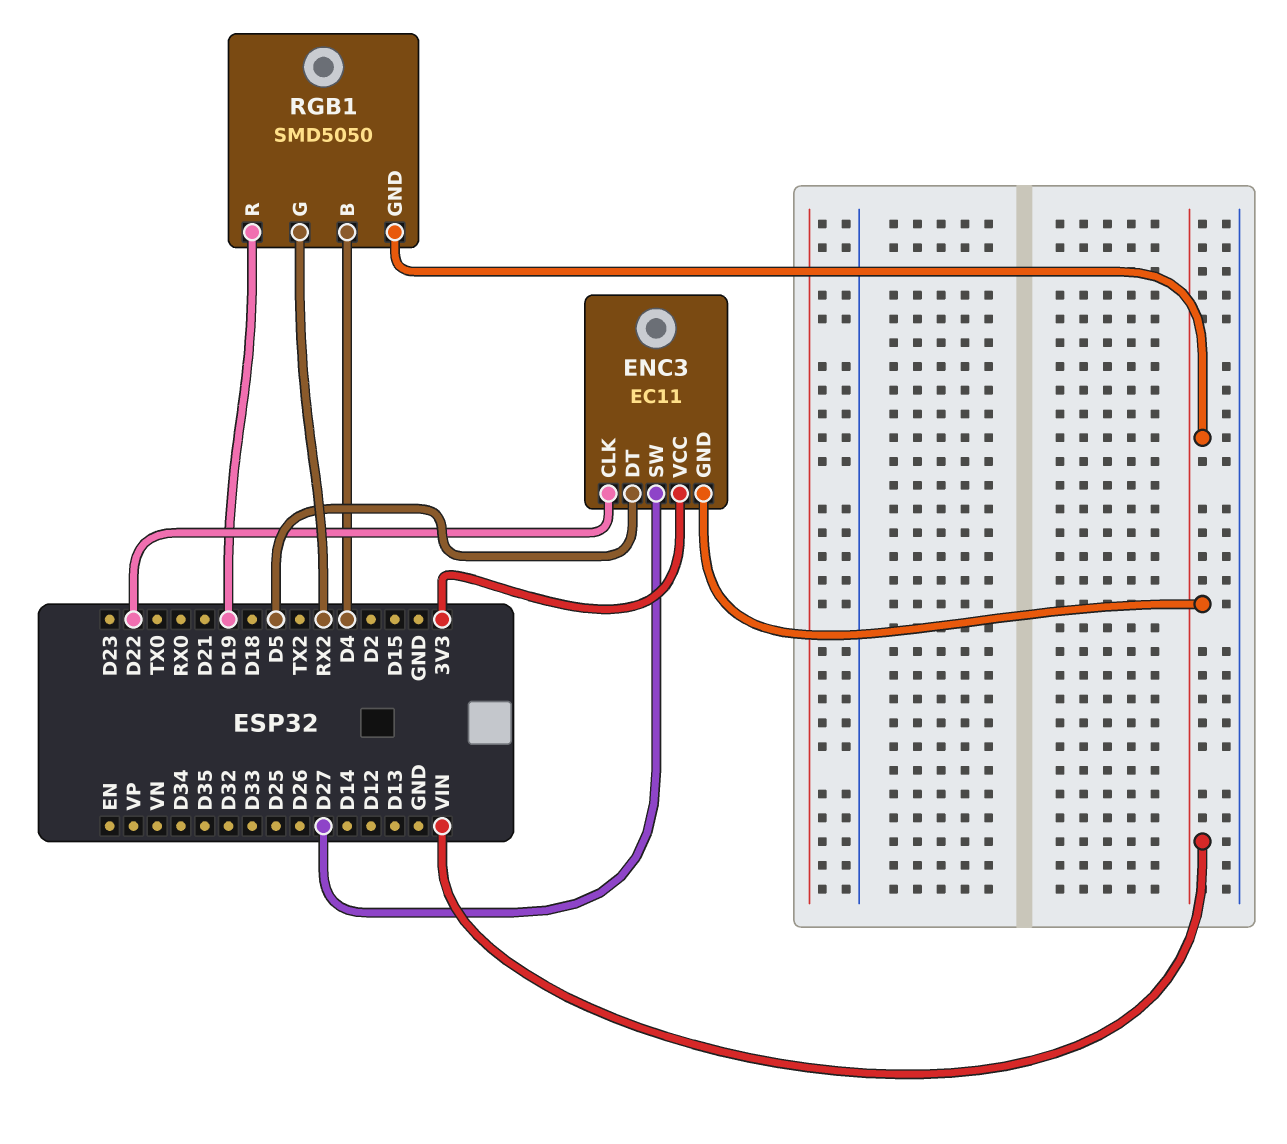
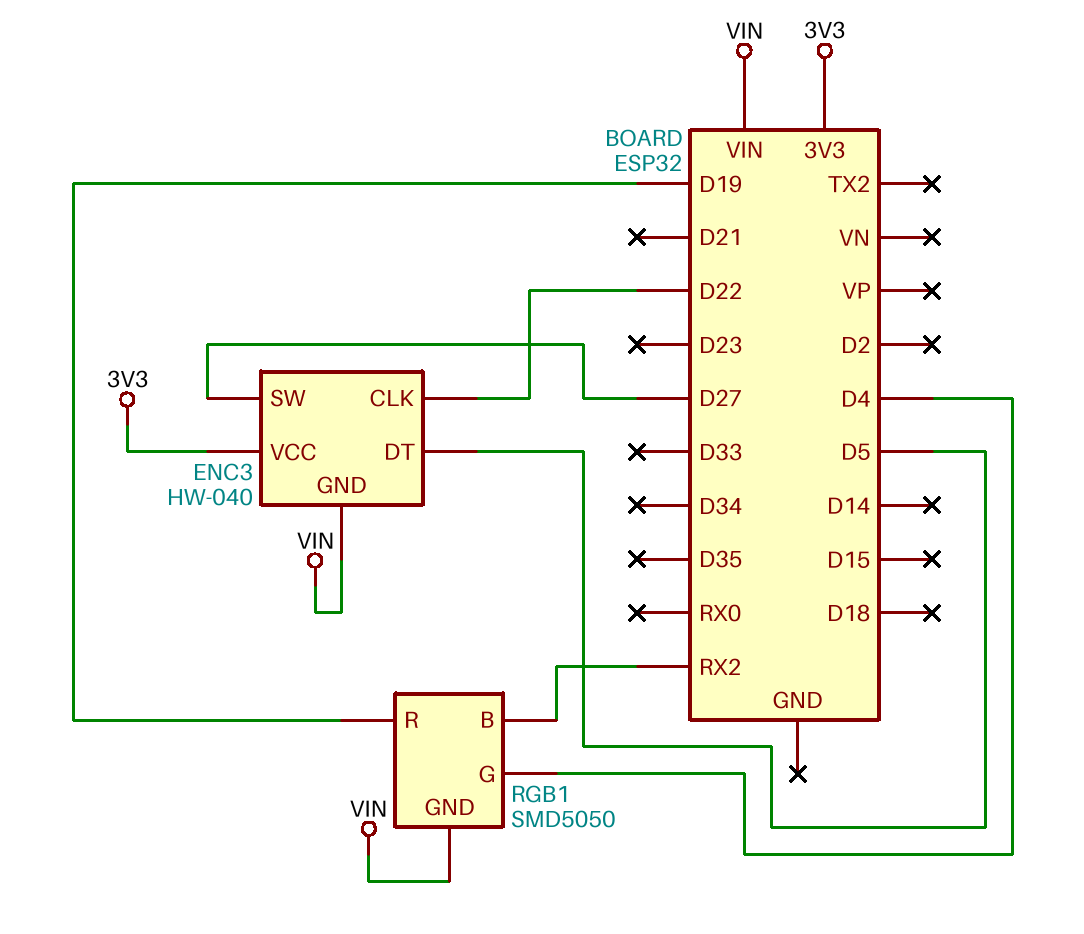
ENC3: EC11 -> HW-040
RGB1 pin B: D4 -> RX2
RGB1 pin G: RX2 -> D4

